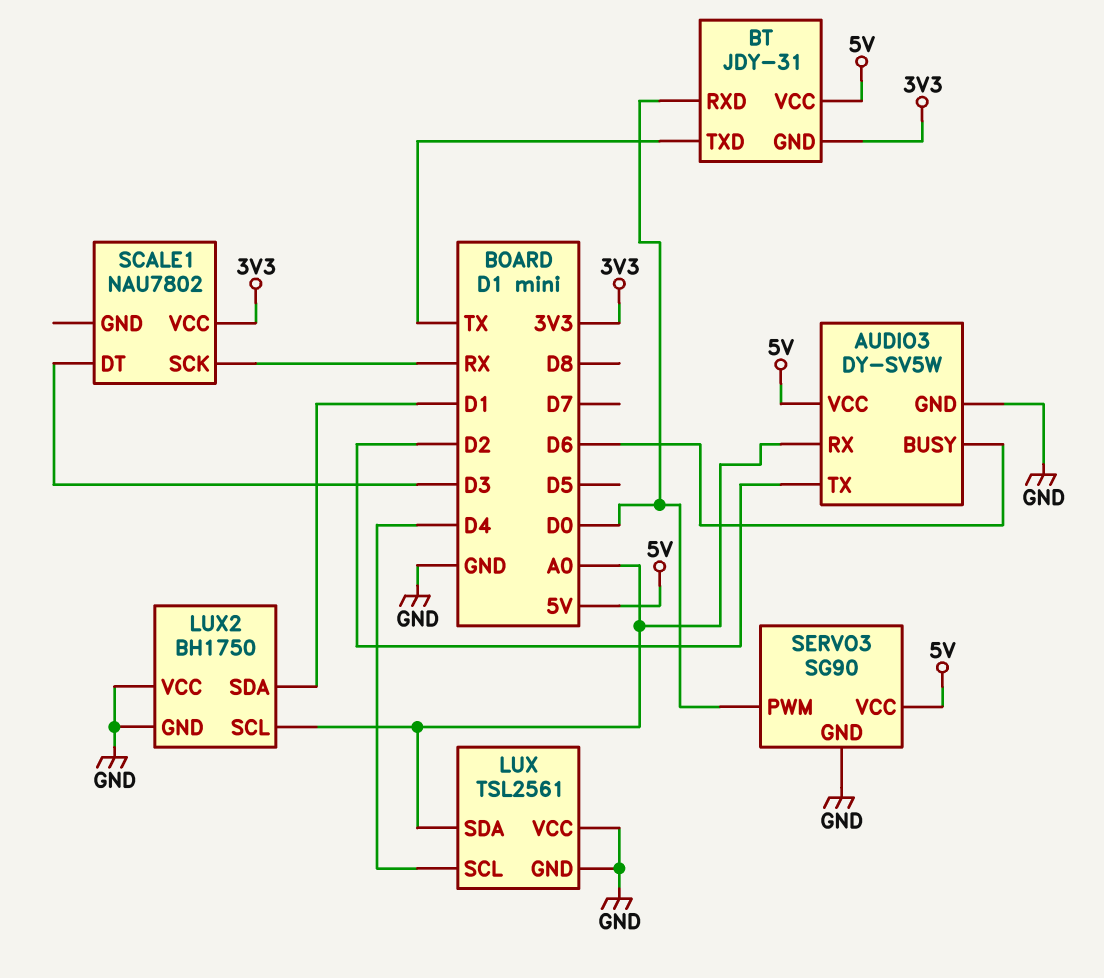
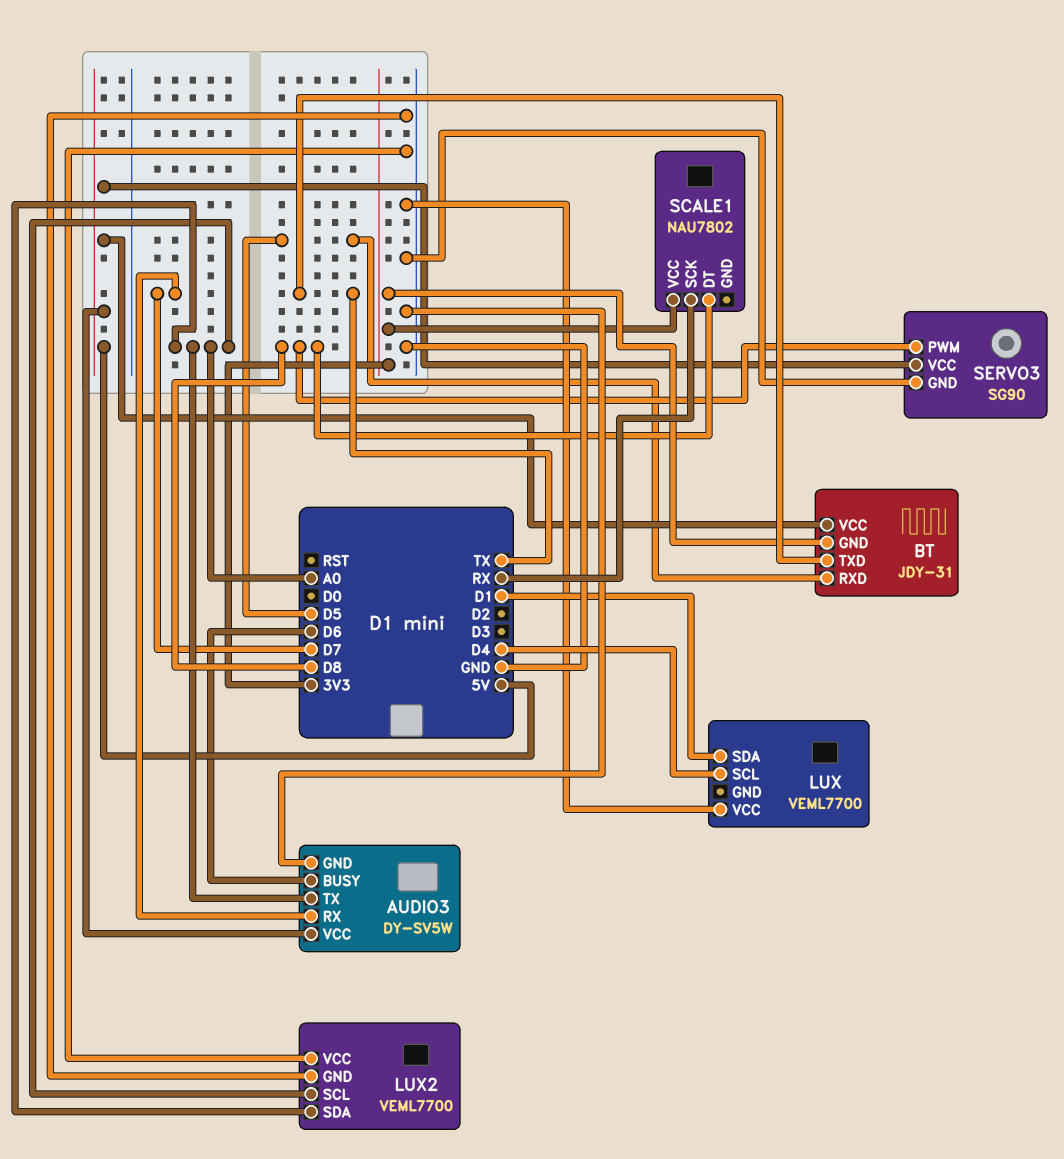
AUDIO3 pin RX: A0 -> D7
AUDIO3 pin TX: D2 -> A0
BT pin RXD: D0 -> D5
LUX: TSL2561 -> VEML7700
LUX pin GND: GND -> none
LUX pin SDA: A0 -> D1
LUX2: BH1750 -> VEML7700
LUX2 pin SDA: D1 -> A0
SCALE1 pin DT: D3 -> D8
SERVO3 pin PWM: D0 -> D8

